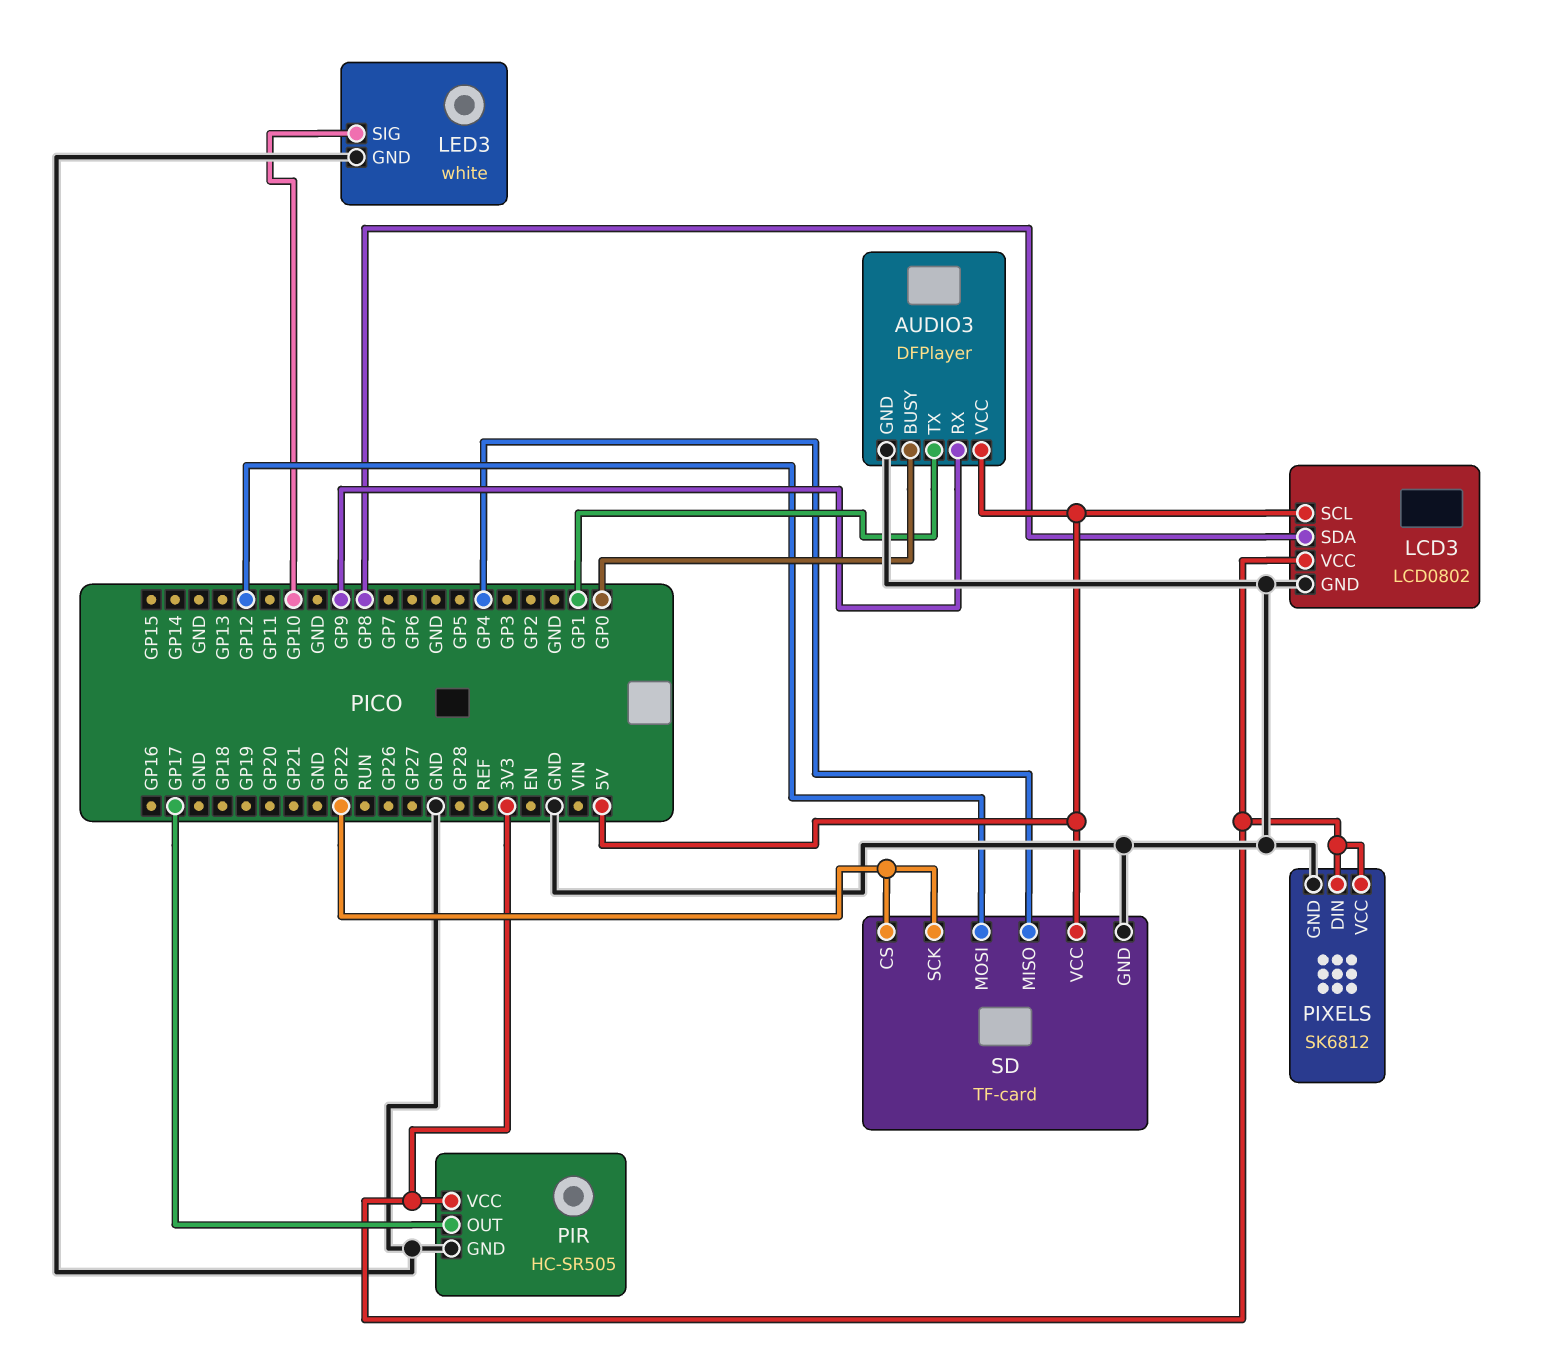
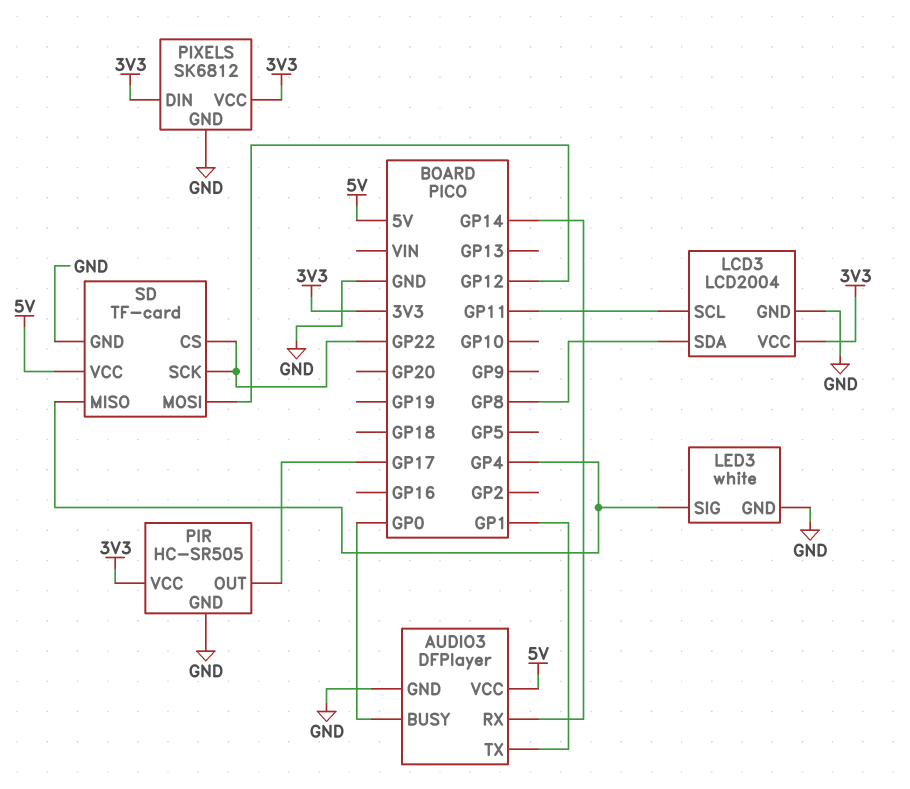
AUDIO3 pin RX: GP9 -> GP14
LCD3: LCD0802 -> LCD2004
LCD3 pin SCL: 5V -> GP11
LED3 pin SIG: GP10 -> GP4

